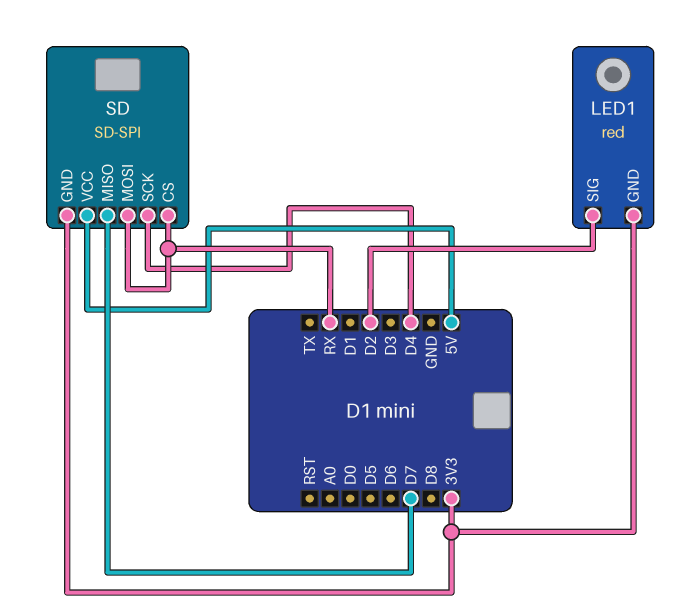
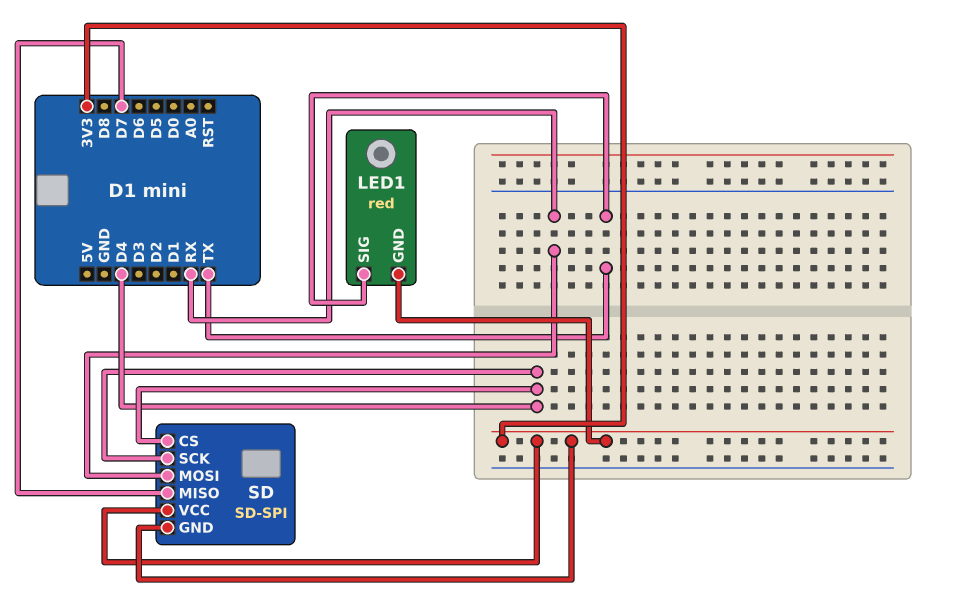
LED1 pin SIG: D2 -> TX
SD pin CS: RX -> D4
SD pin VCC: 5V -> 3V3

